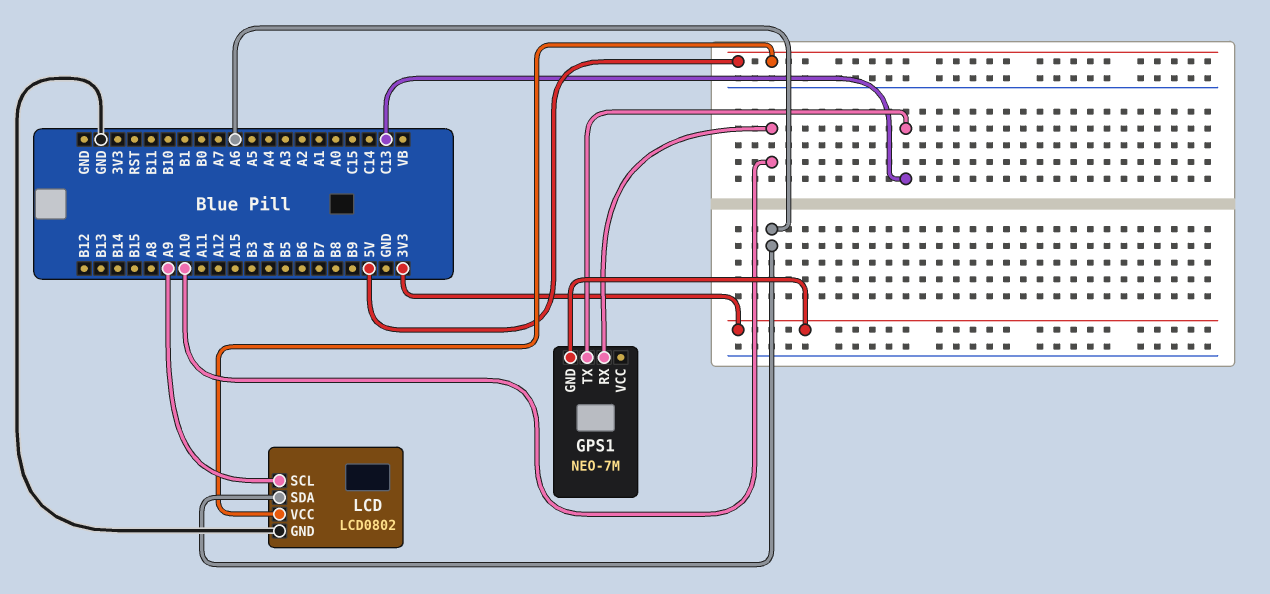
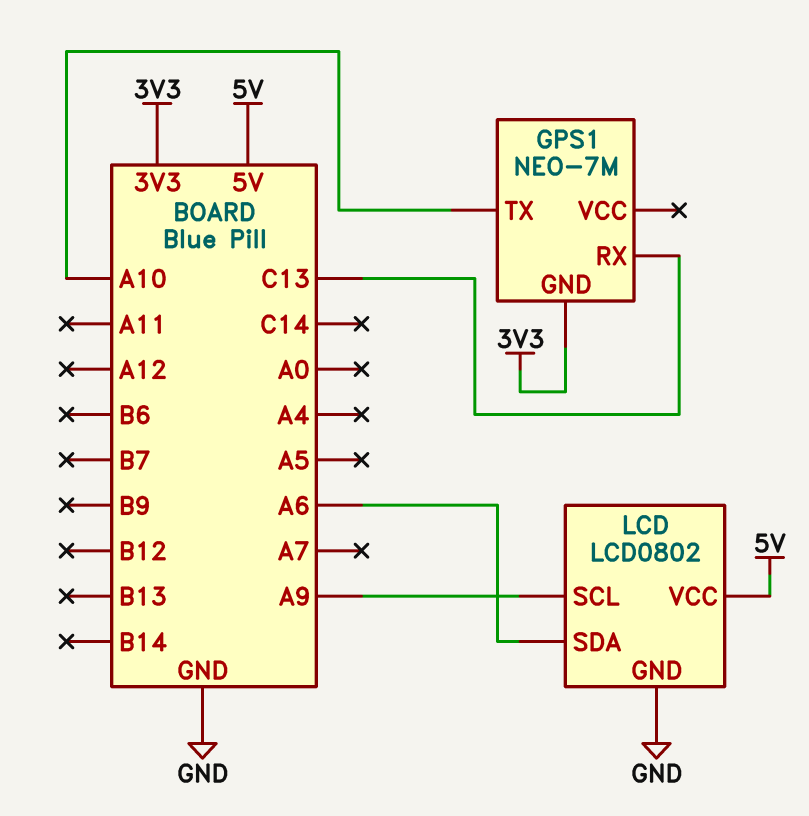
GPS1 pin RX: A10 -> C13
GPS1 pin TX: C13 -> A10

